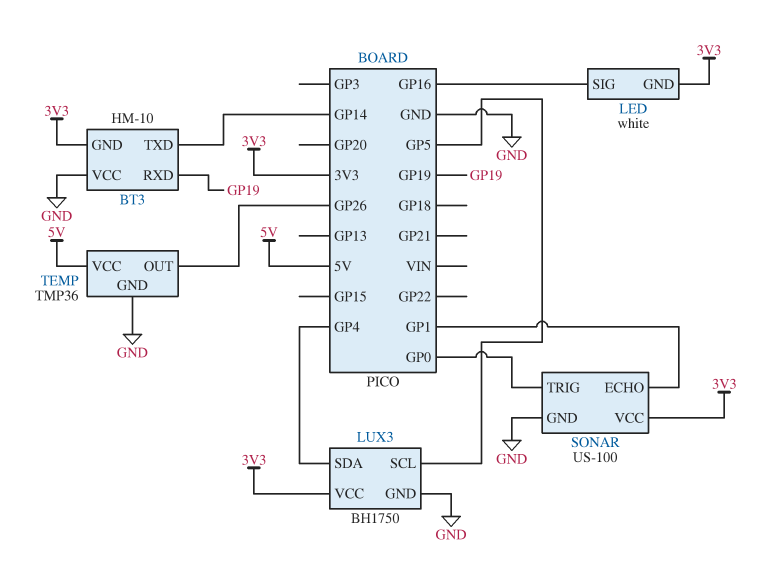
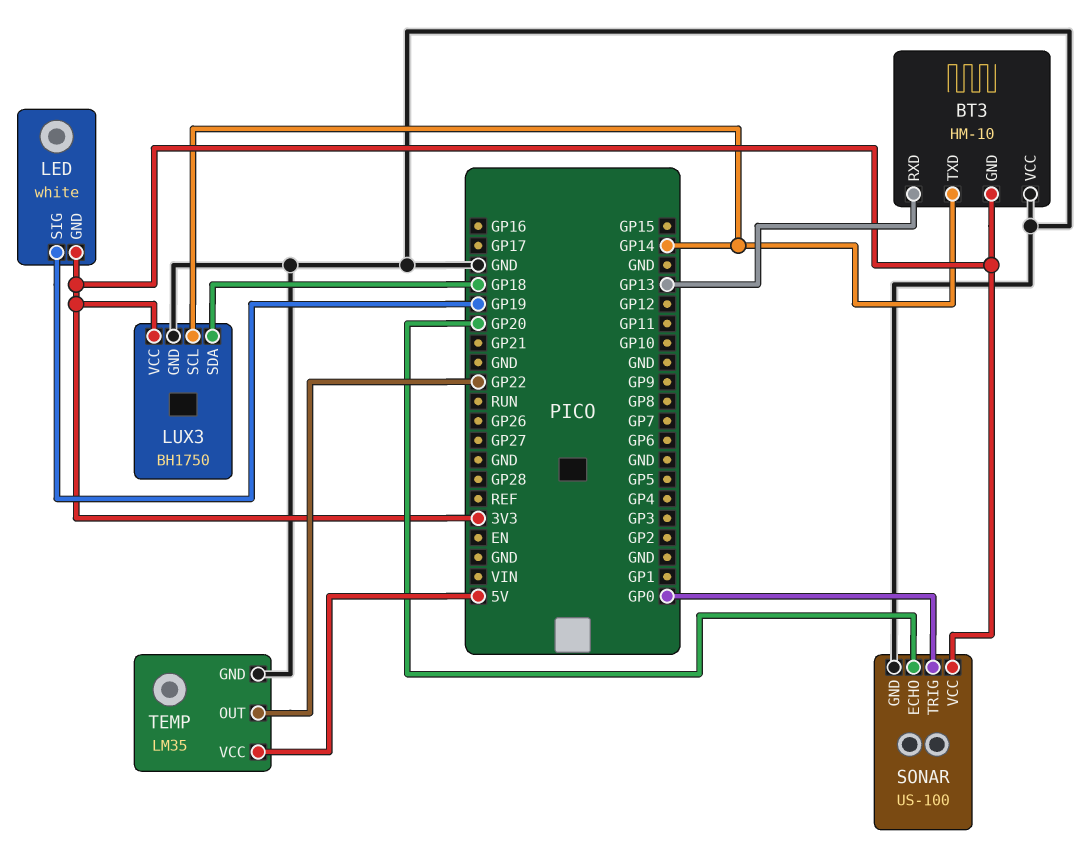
BT3 pin RXD: GP19 -> GP13
LED pin SIG: GP16 -> GP19
LUX3 pin SCL: GP5 -> GP14
LUX3 pin SDA: GP4 -> GP18
SONAR pin ECHO: GP1 -> GP20
TEMP: TMP36 -> LM35
TEMP pin OUT: GP26 -> GP22

